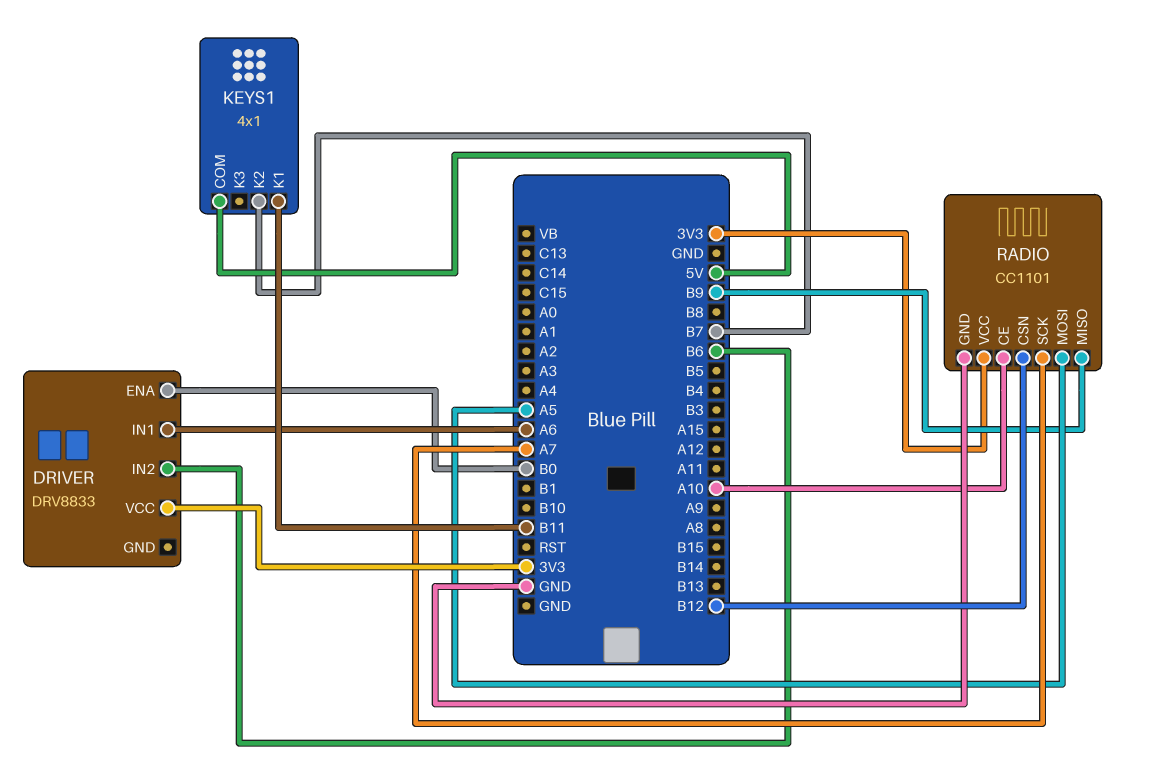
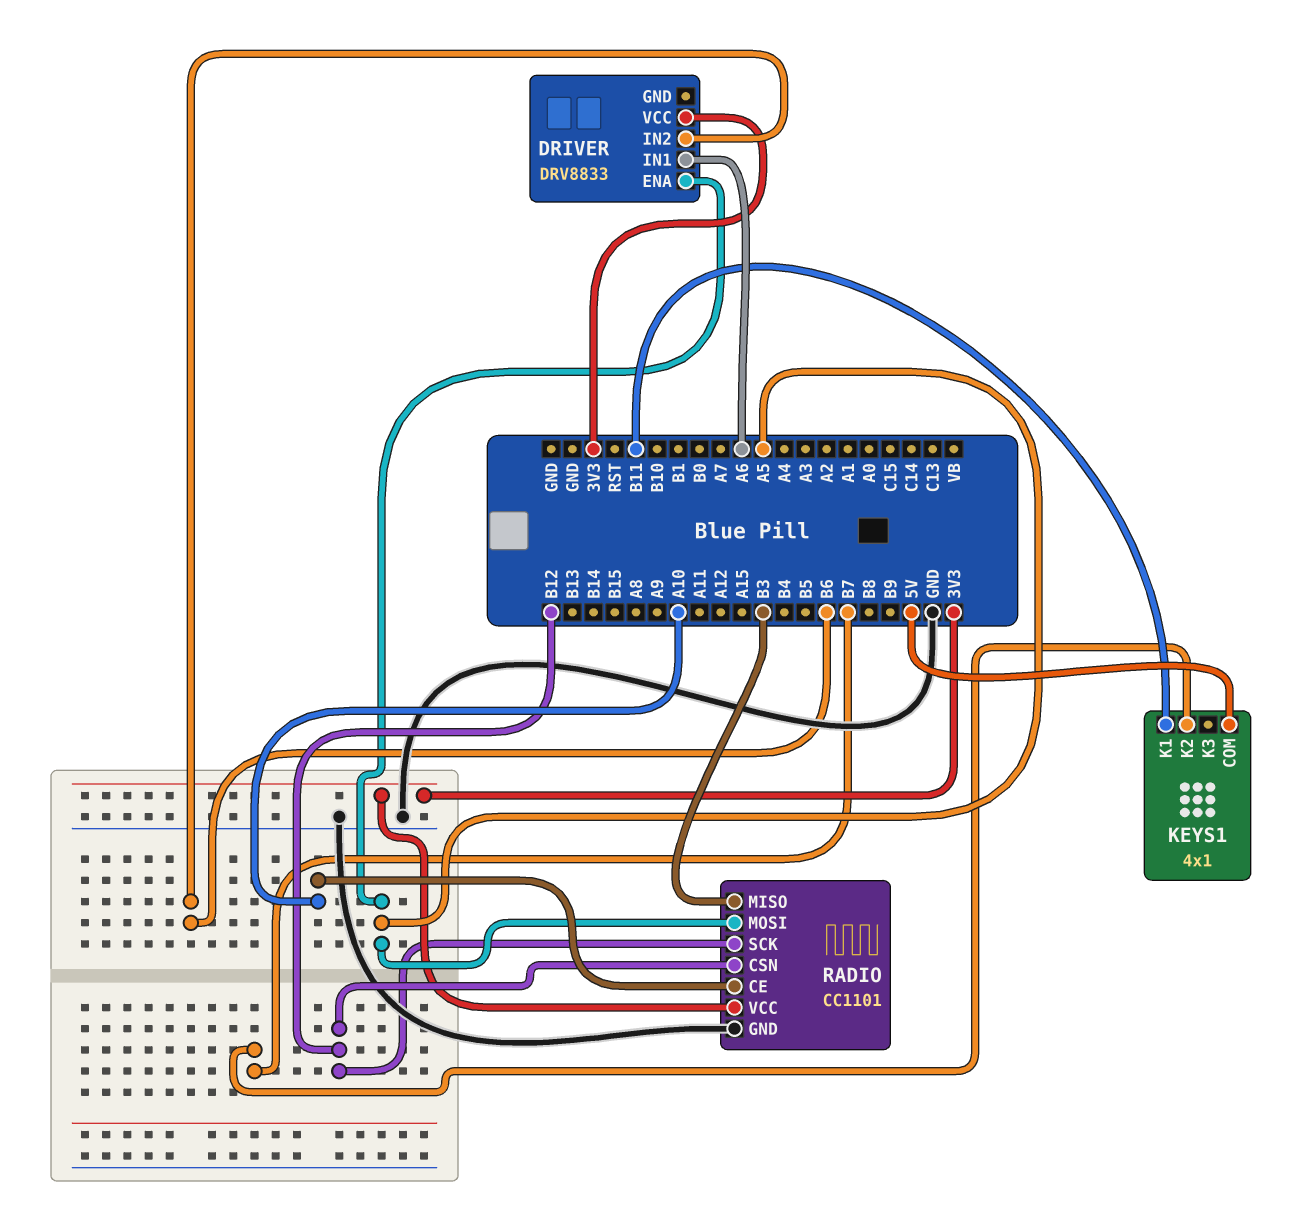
DRIVER pin ENA: B0 -> A5
RADIO pin MISO: B9 -> B3
RADIO pin SCK: A7 -> B12

